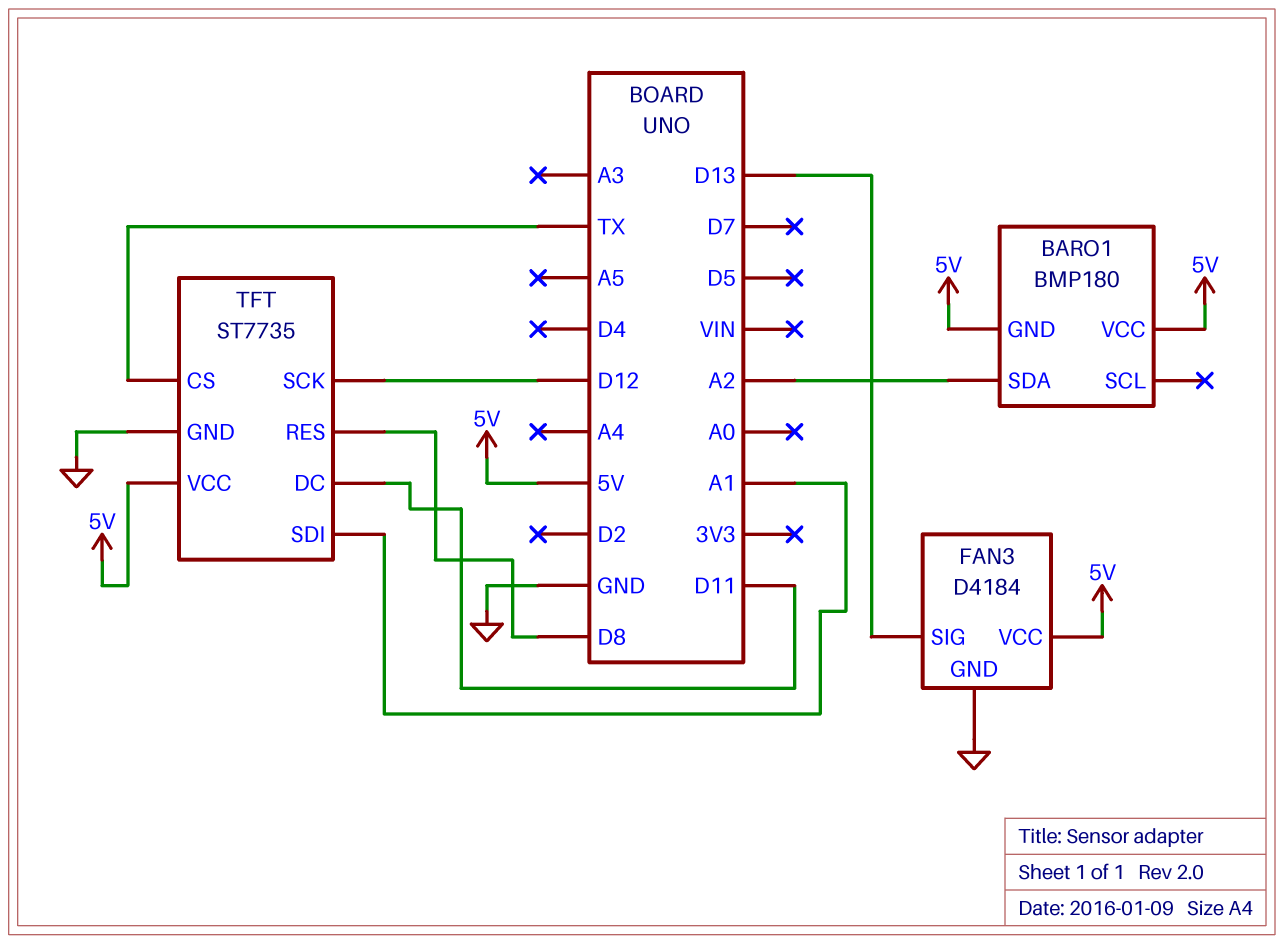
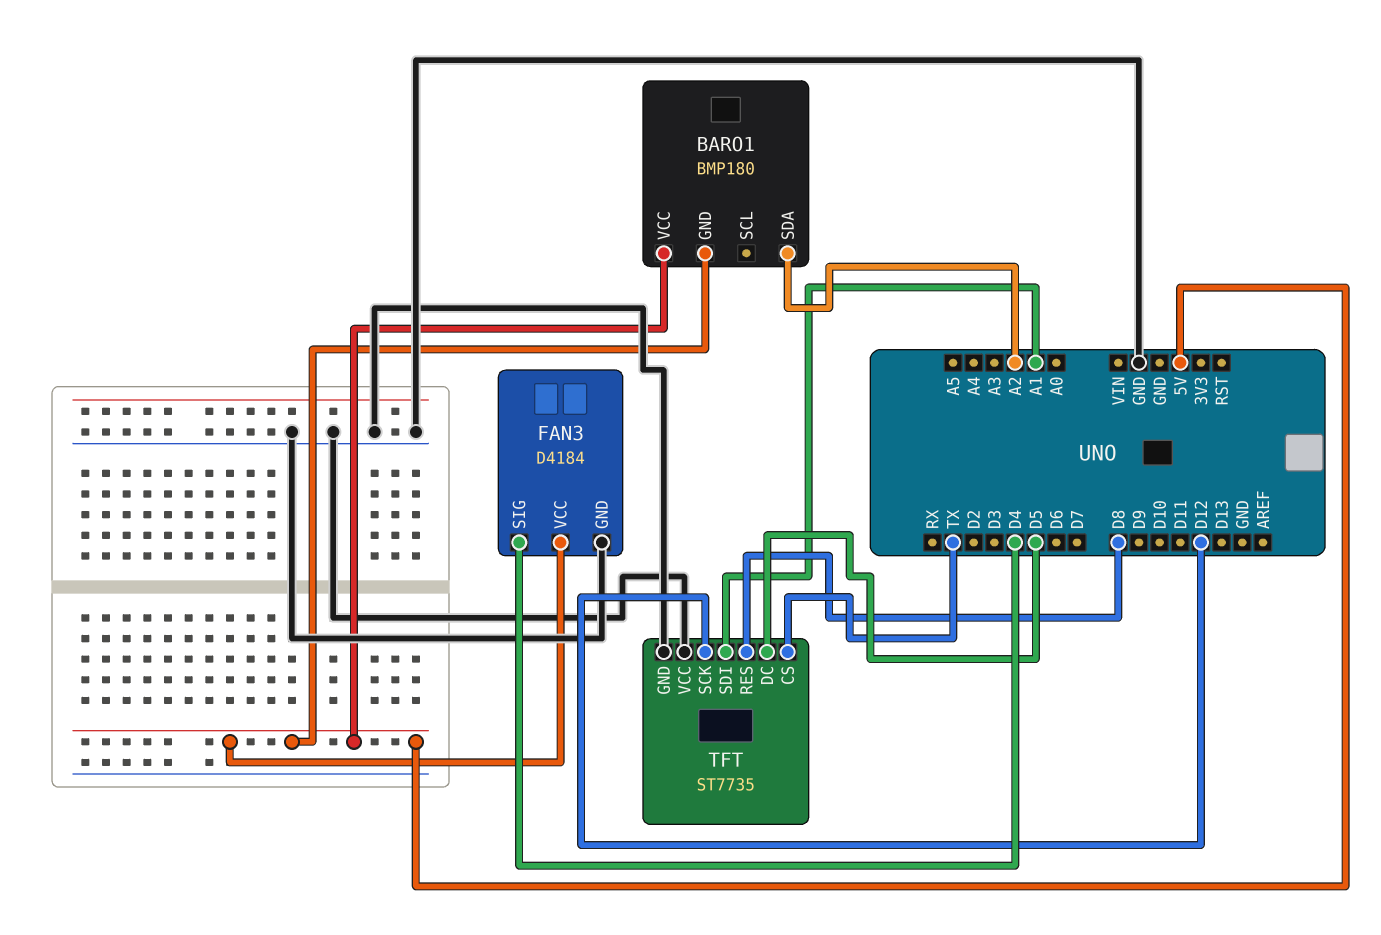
FAN3 pin SIG: D13 -> D4
TFT pin DC: D11 -> D5
TFT pin VCC: 5V -> GND

